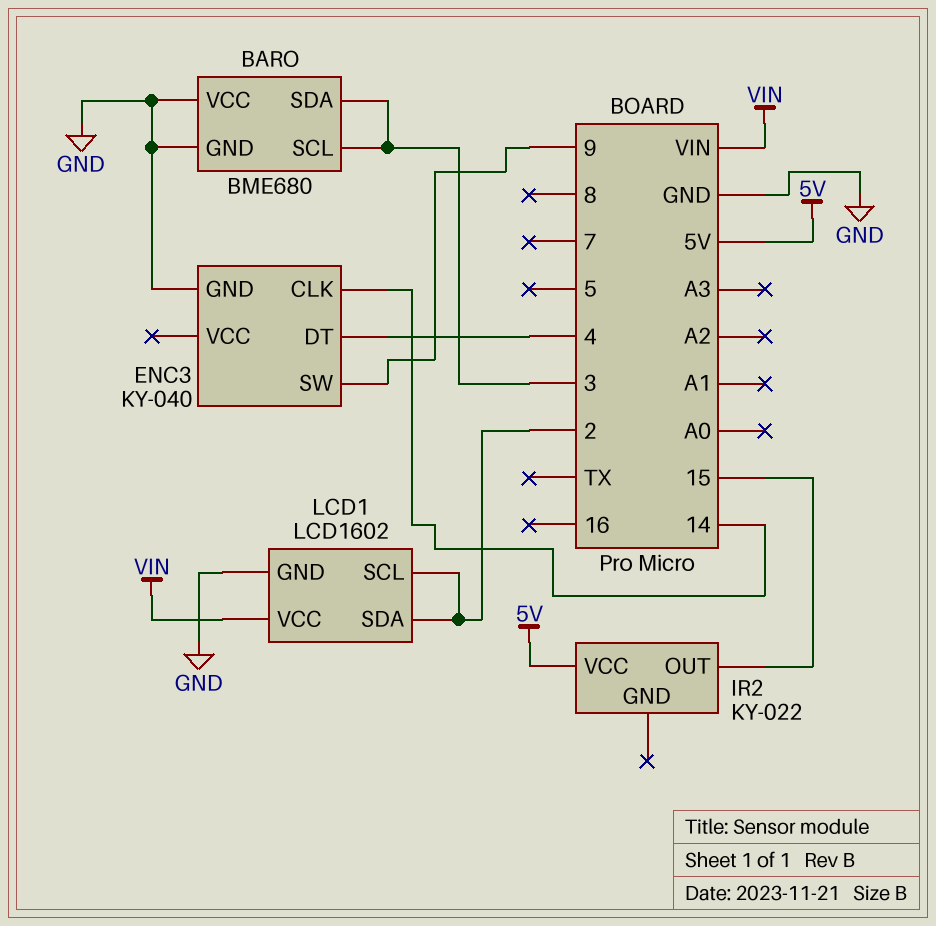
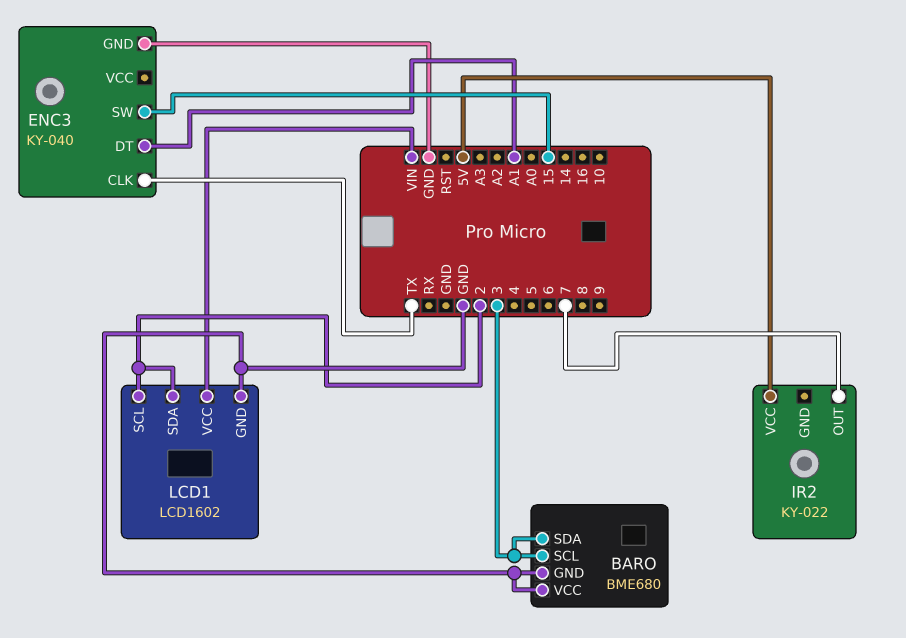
ENC3 pin CLK: 14 -> TX
ENC3 pin DT: 4 -> A1
ENC3 pin SW: 9 -> 15
IR2 pin OUT: 15 -> 7

